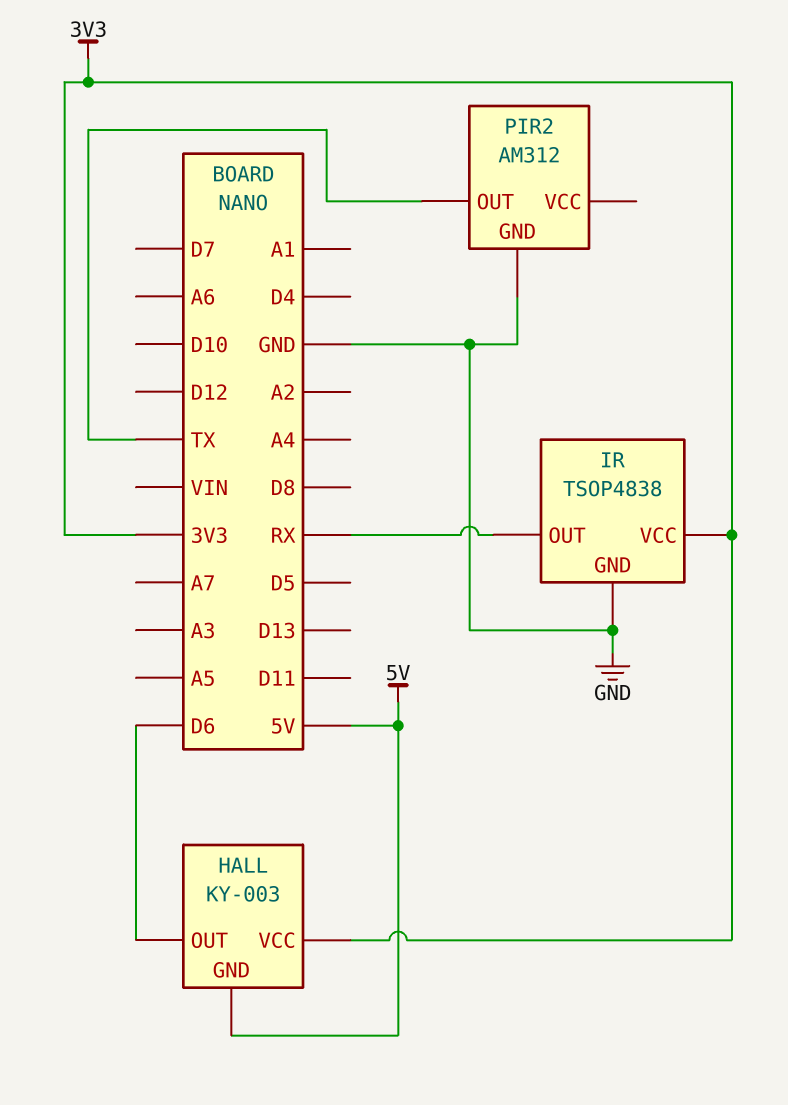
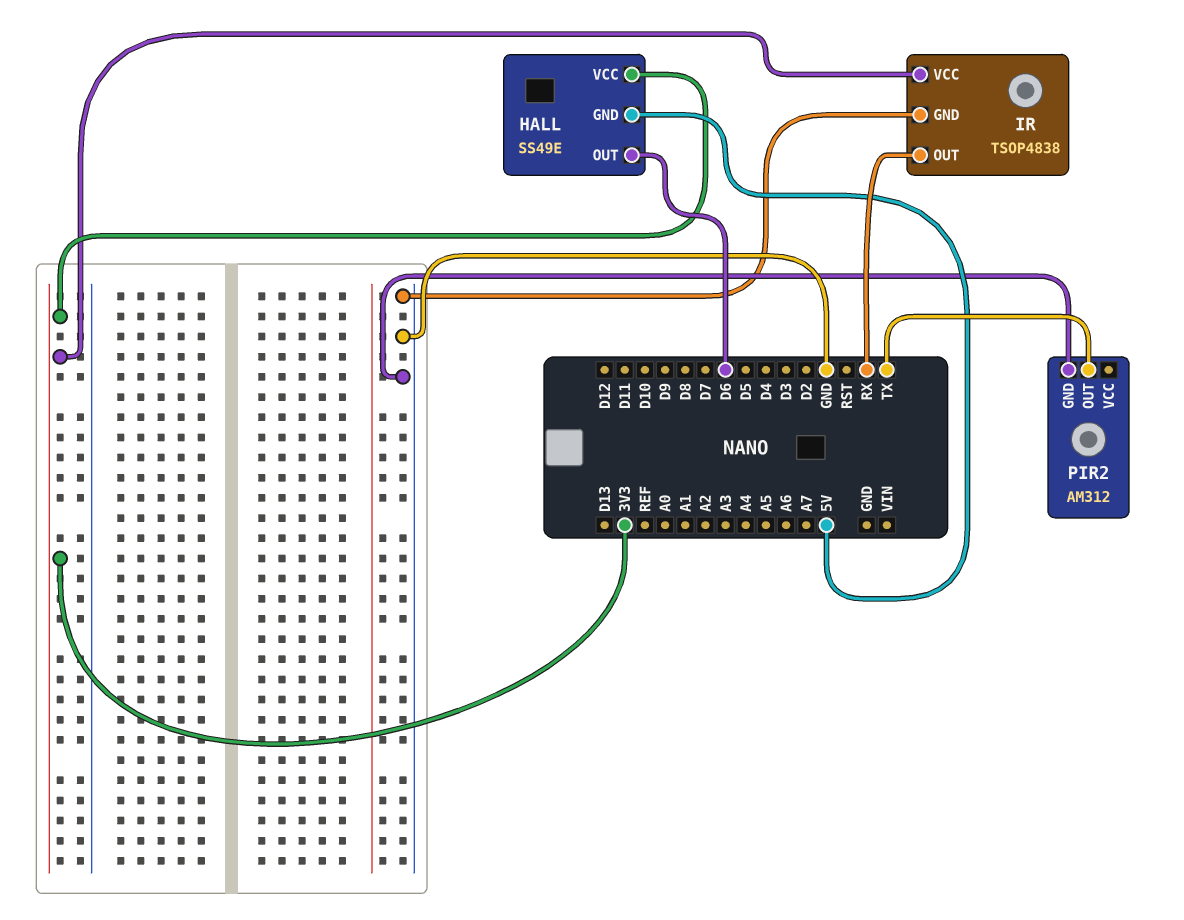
HALL: KY-003 -> SS49E

